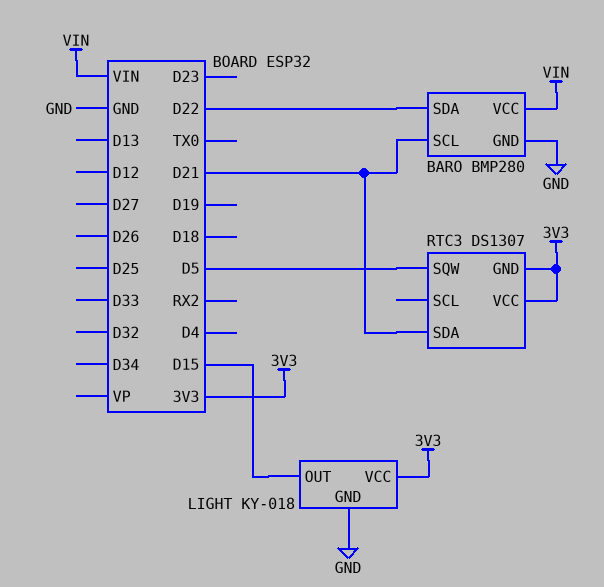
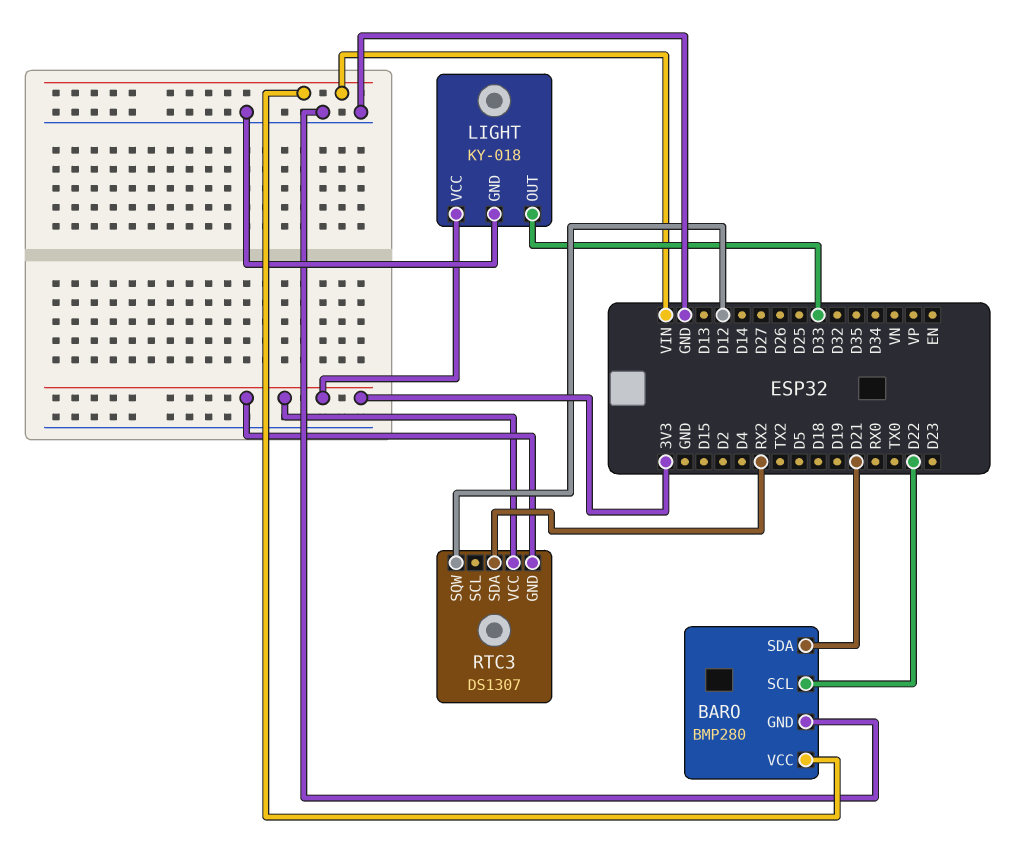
BARO pin SCL: D21 -> D22
BARO pin SDA: D22 -> D21
LIGHT pin OUT: D15 -> D33
RTC3 pin SDA: D21 -> RX2
RTC3 pin SQW: D5 -> D12

